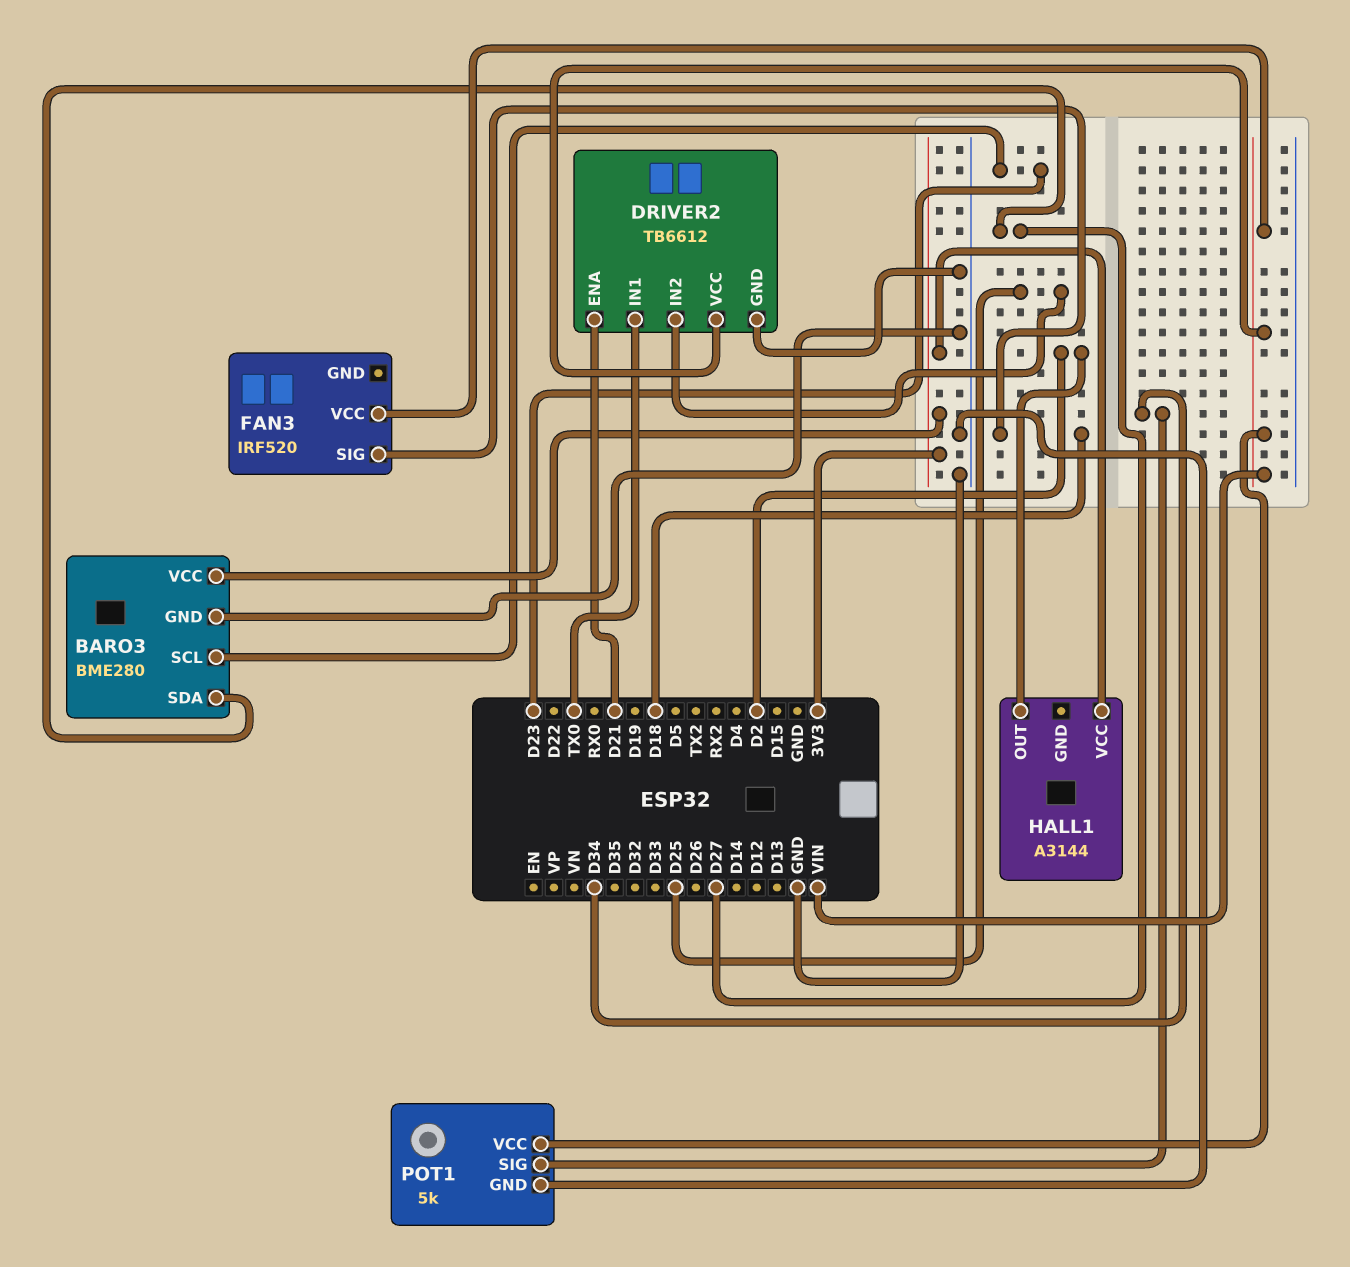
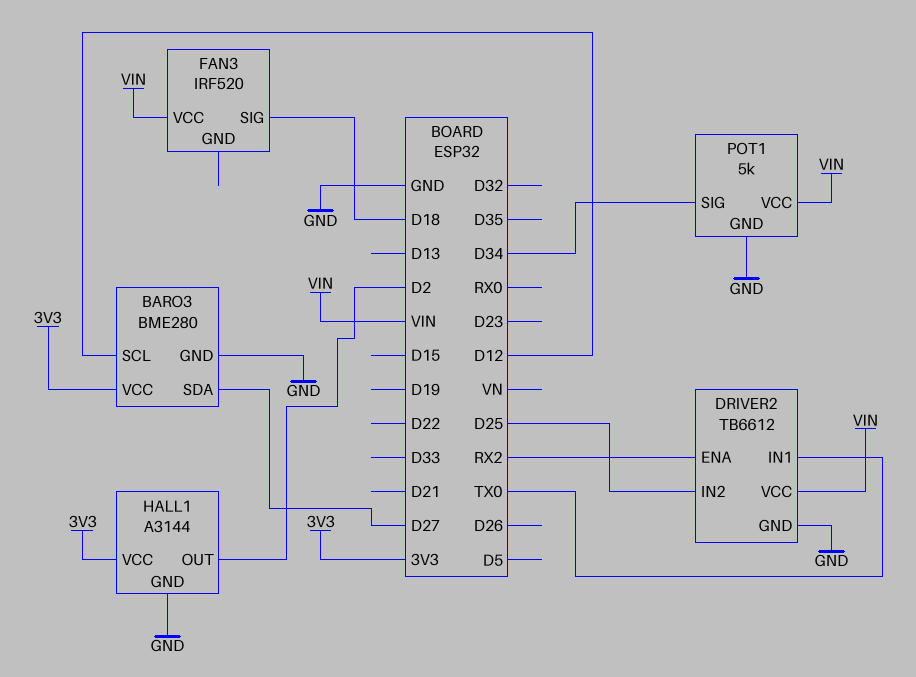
BARO3 pin SCL: D23 -> D12
DRIVER2 pin ENA: D21 -> RX2
HALL1 pin GND: none -> GND

